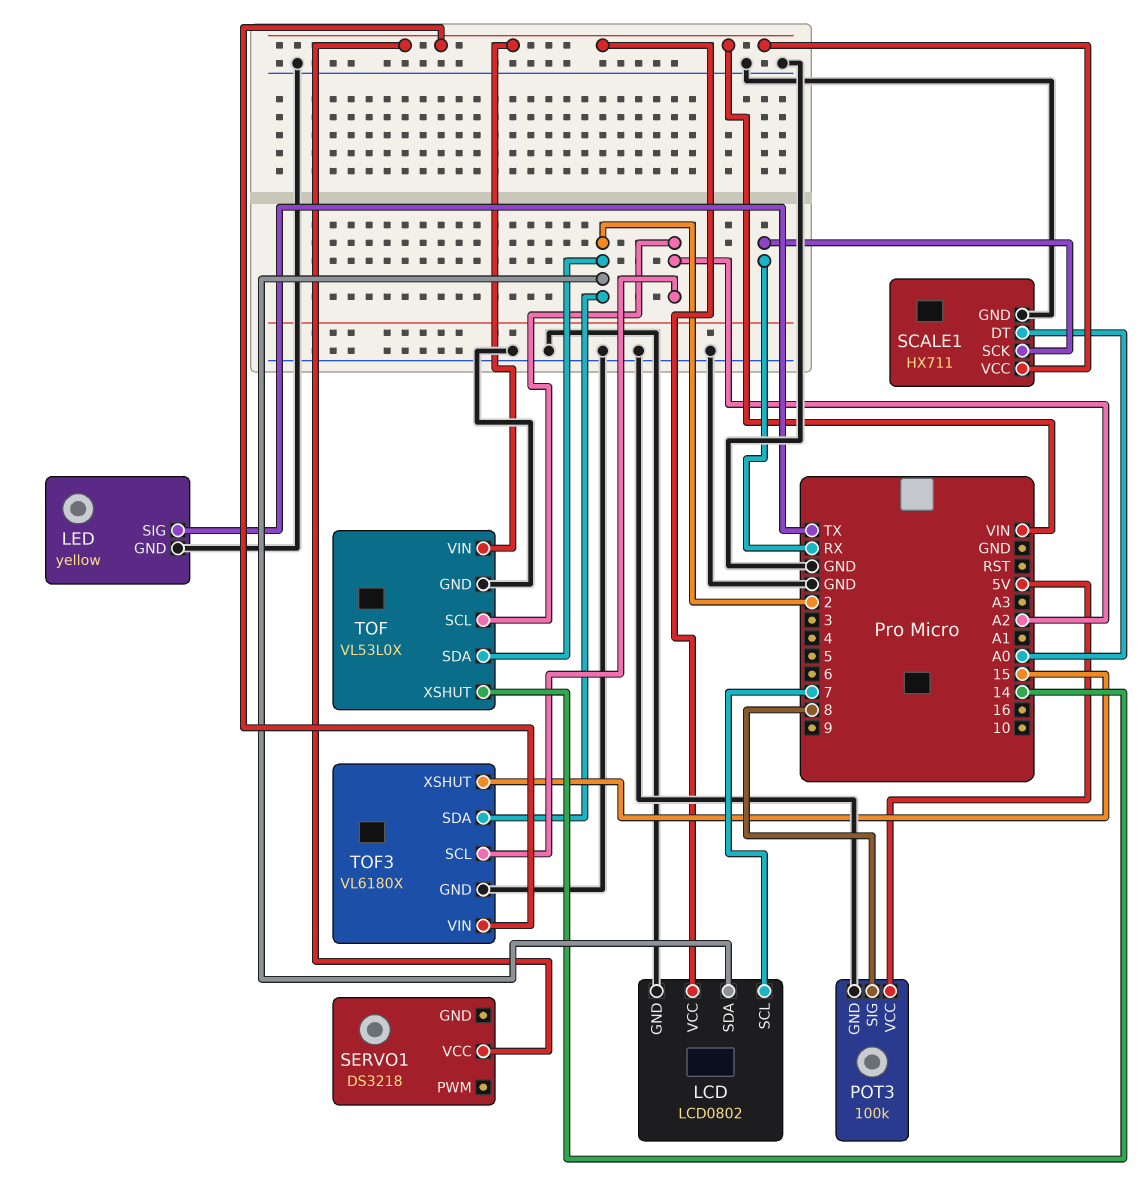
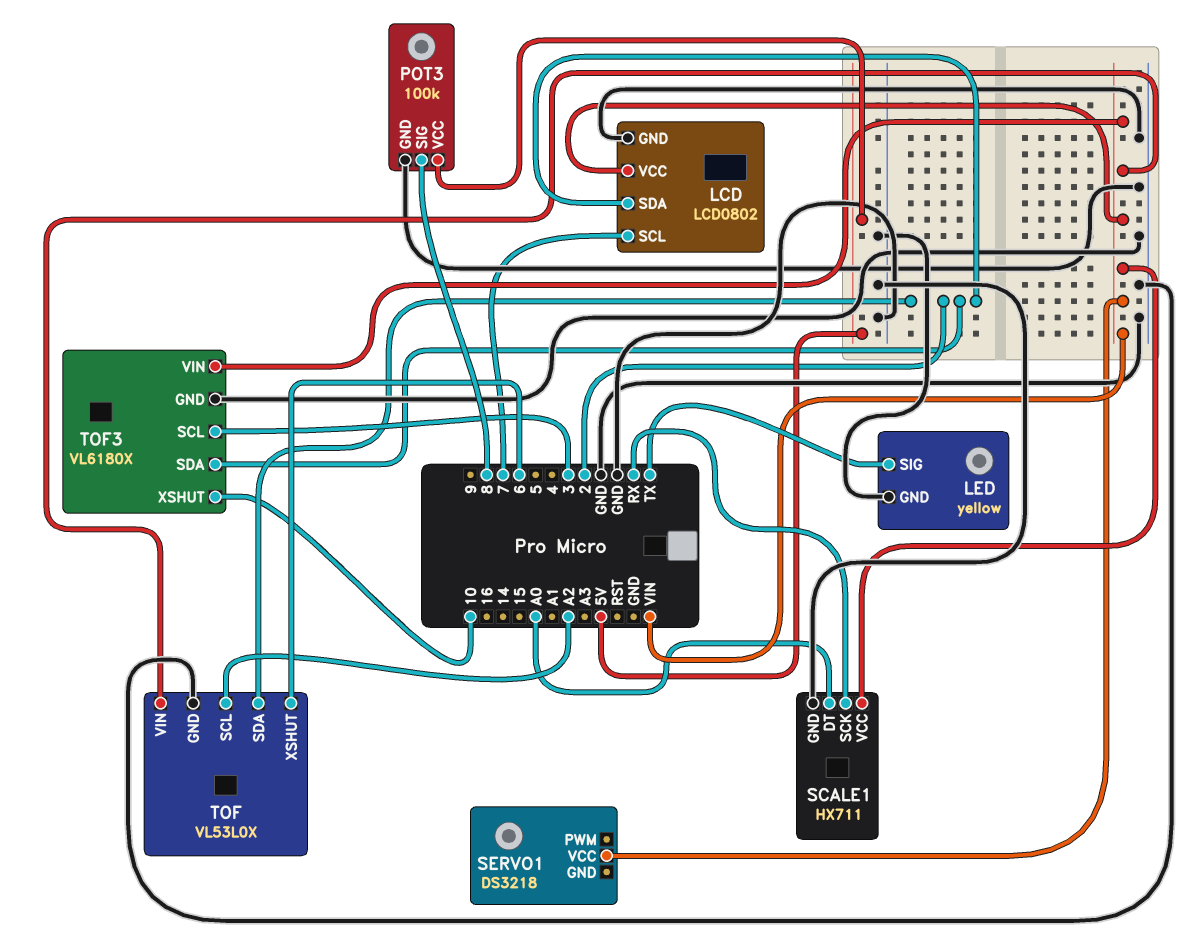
TOF pin XSHUT: 14 -> 6
TOF3 pin SCL: A2 -> 3
TOF3 pin XSHUT: 15 -> 10

